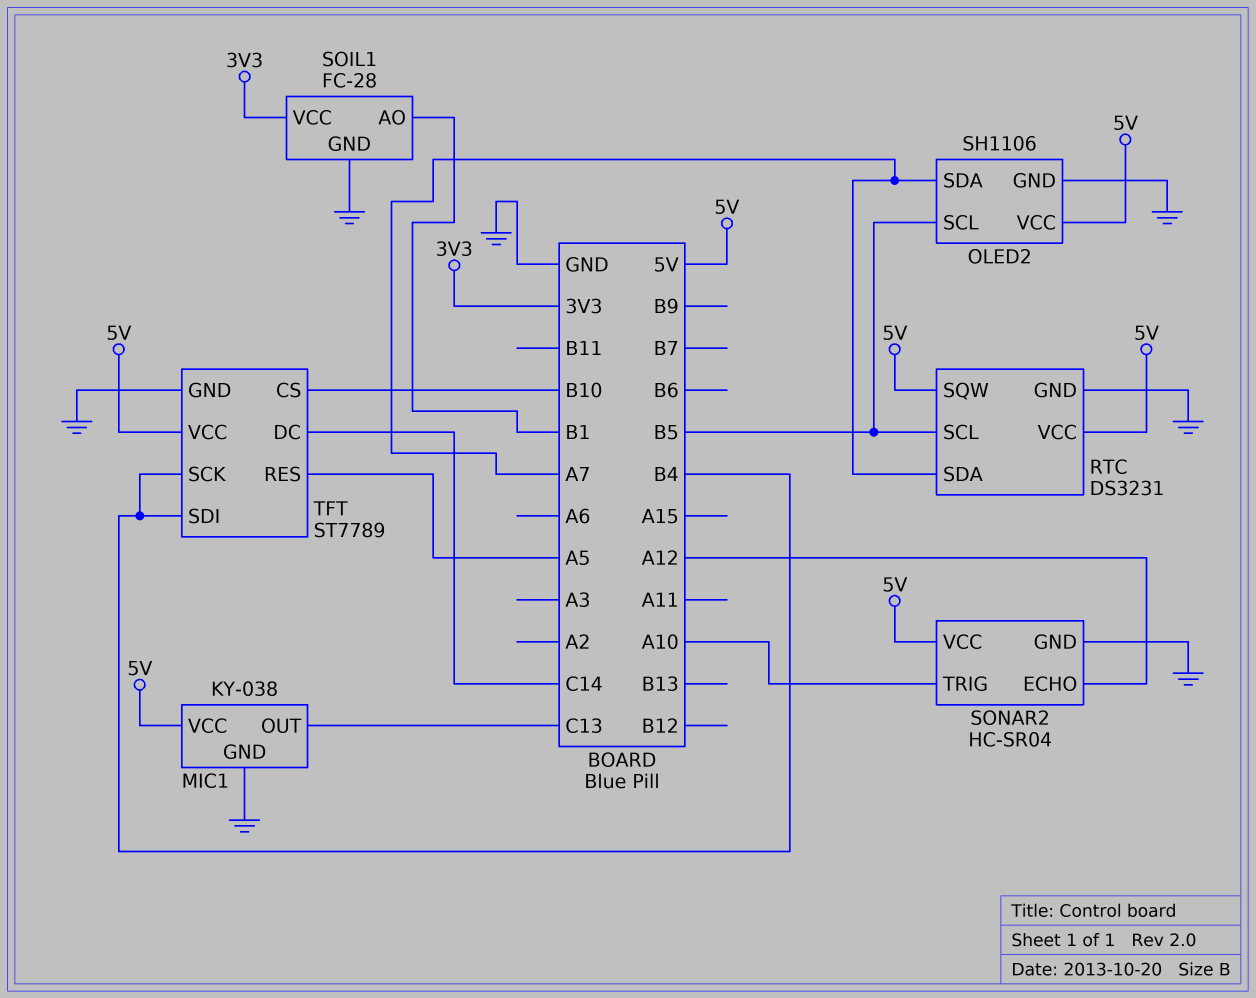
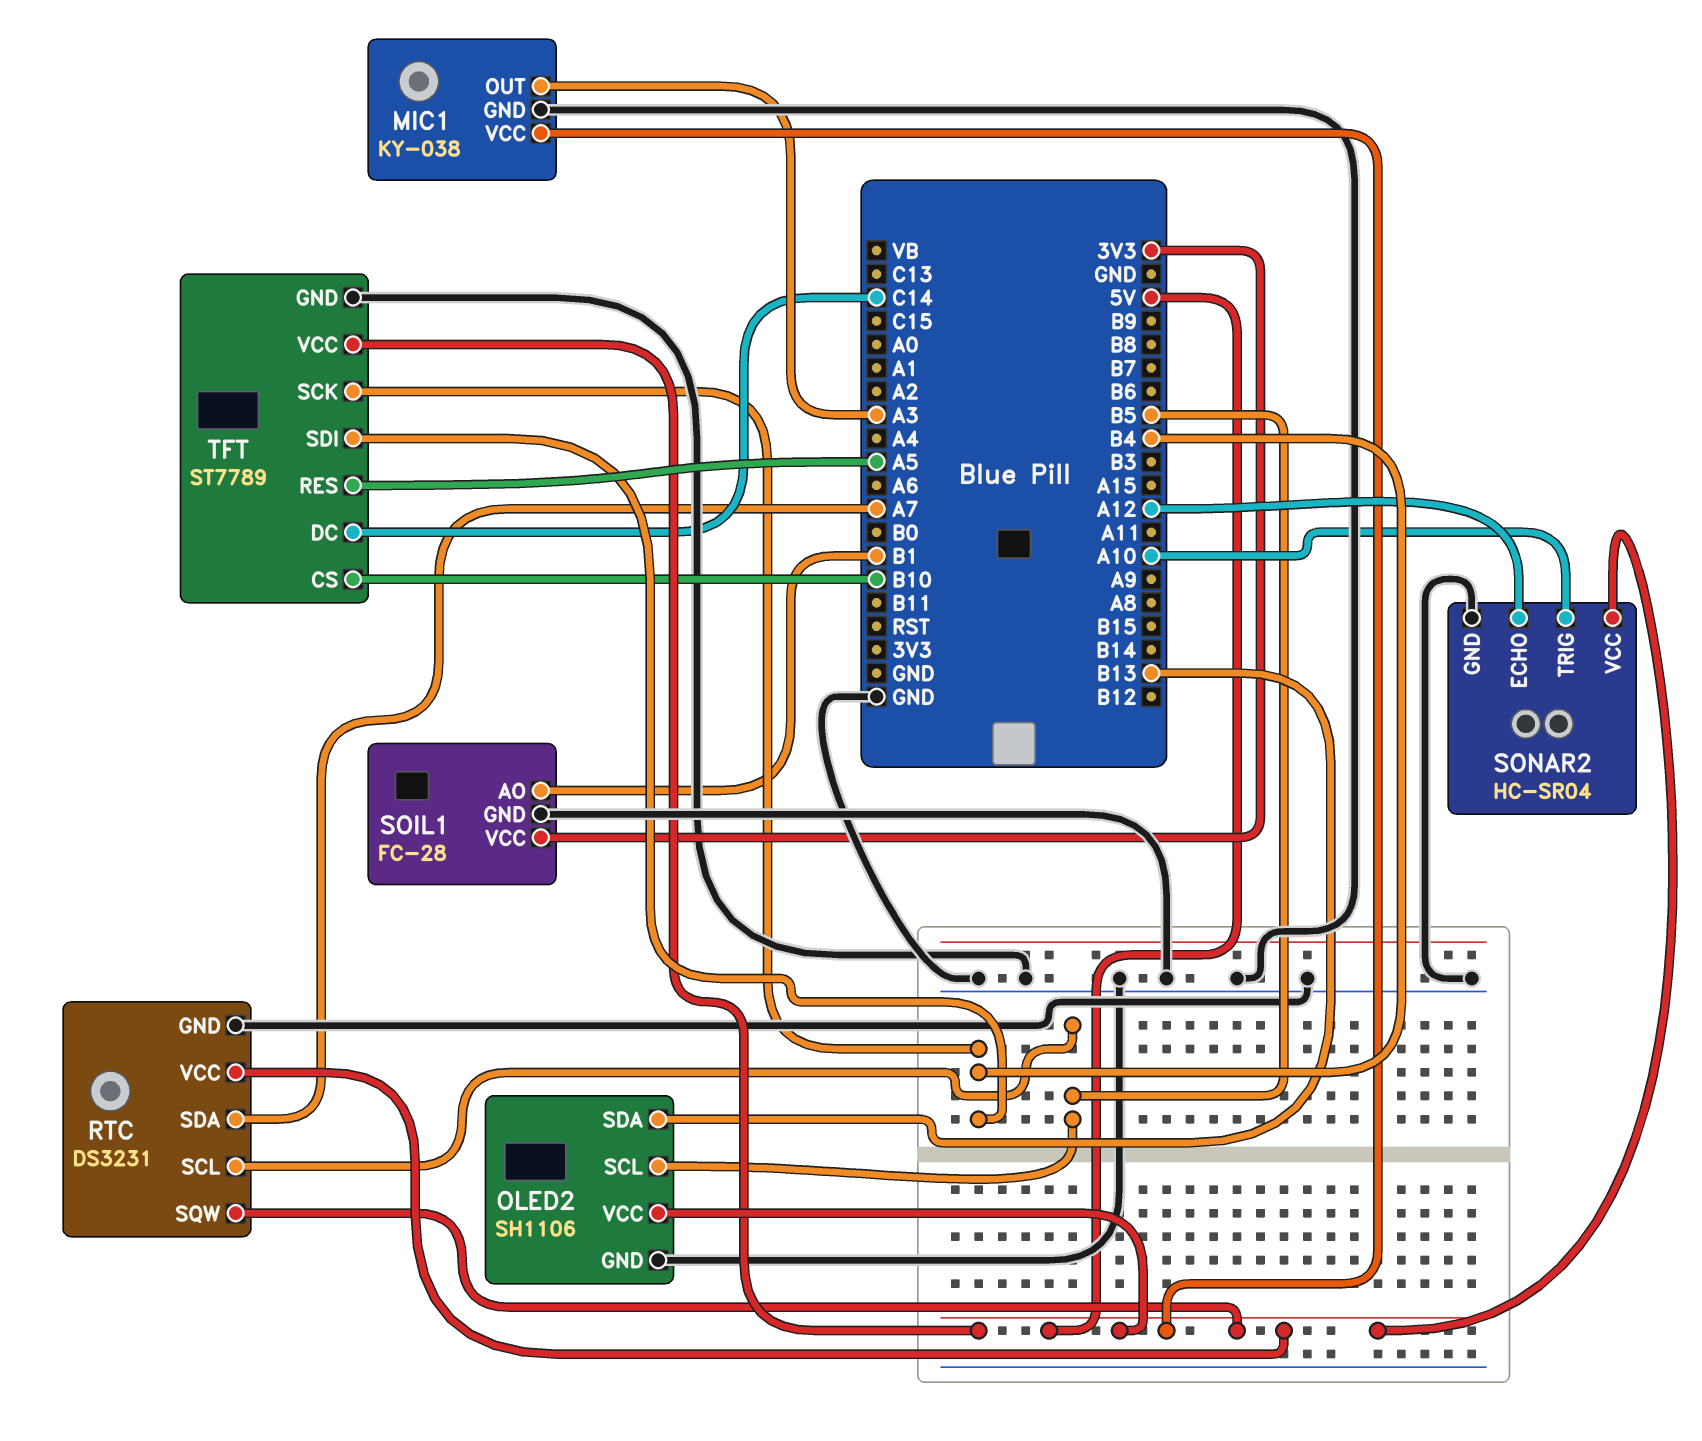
MIC1 pin OUT: C13 -> A3
OLED2 pin SDA: A7 -> B13

